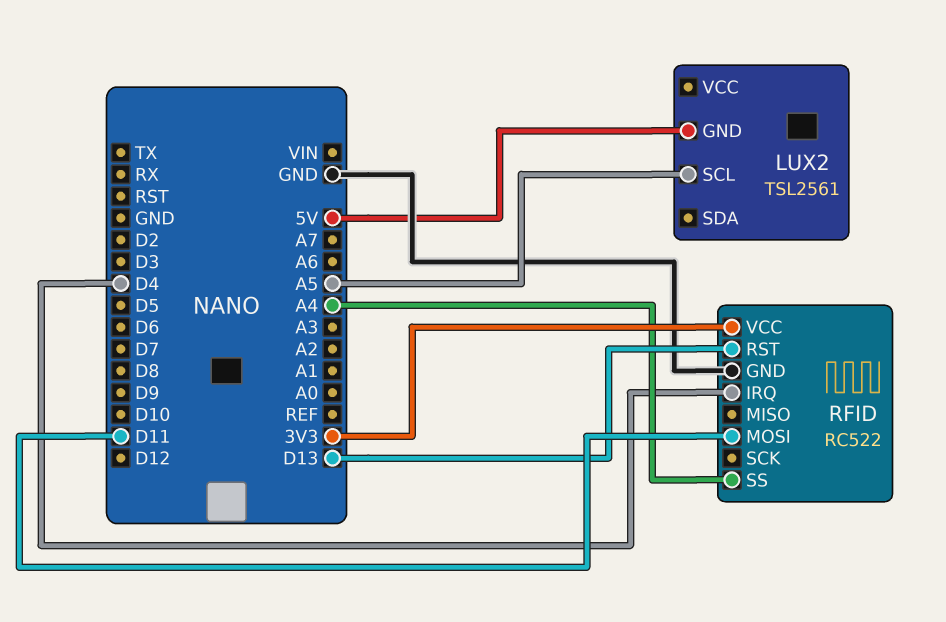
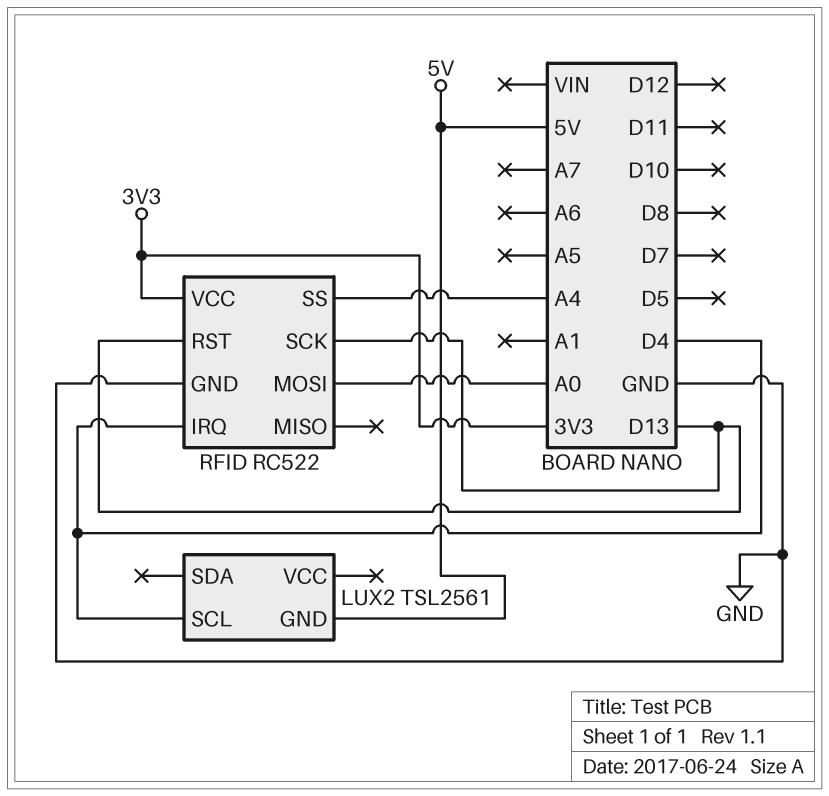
LUX2 pin SCL: A5 -> D4
RFID pin MOSI: D11 -> A0
RFID pin SCK: none -> D13

